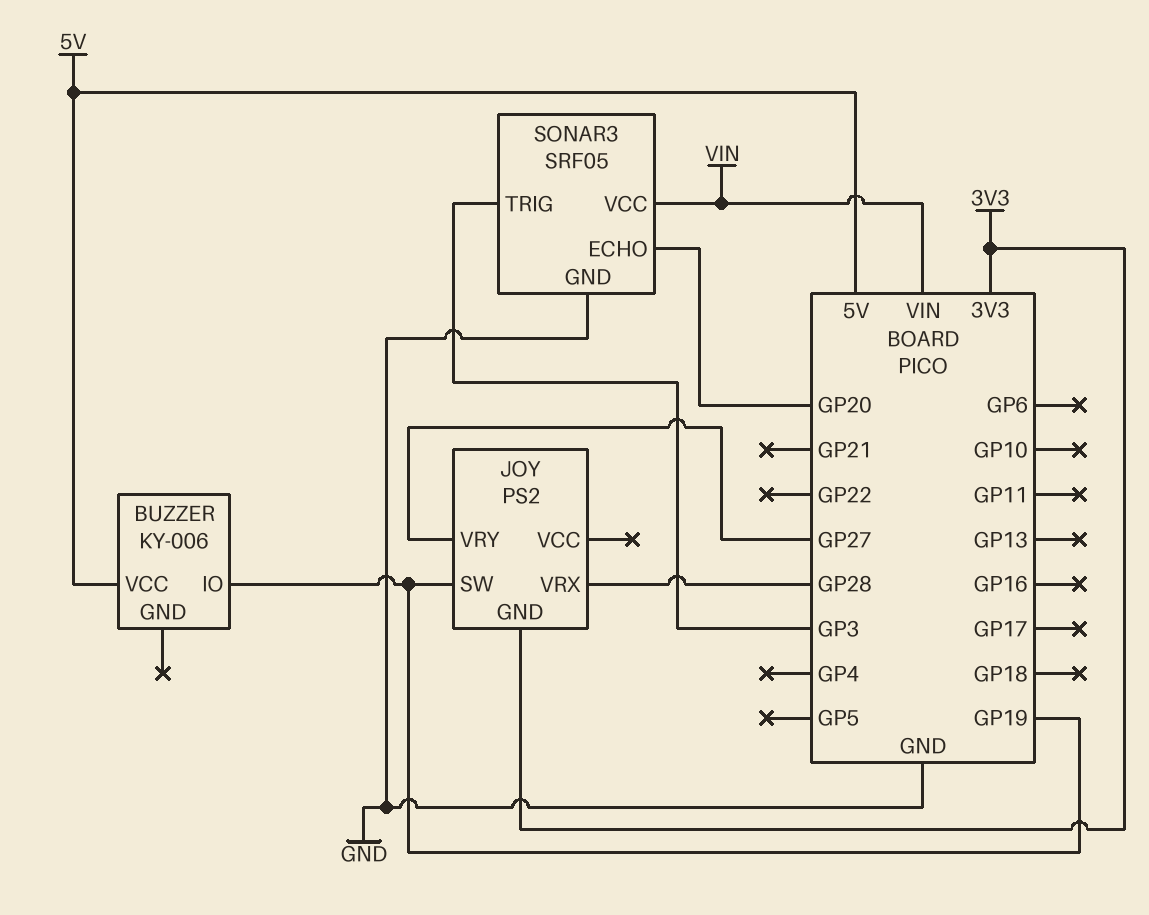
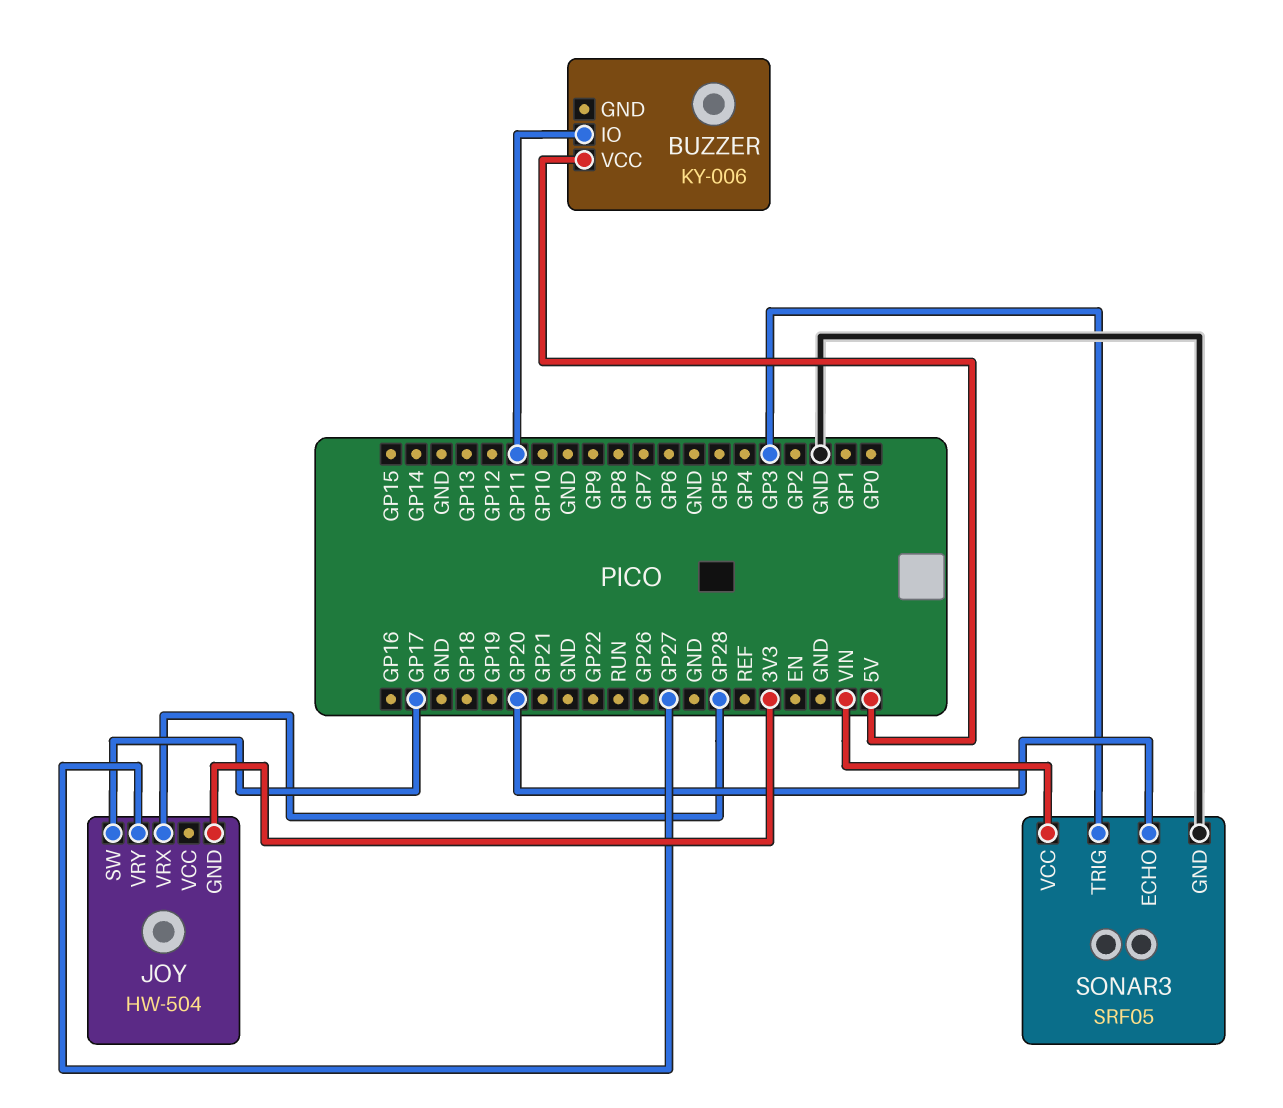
BUZZER pin IO: GP19 -> GP11
JOY: PS2 -> HW-504
JOY pin SW: GP19 -> GP17

